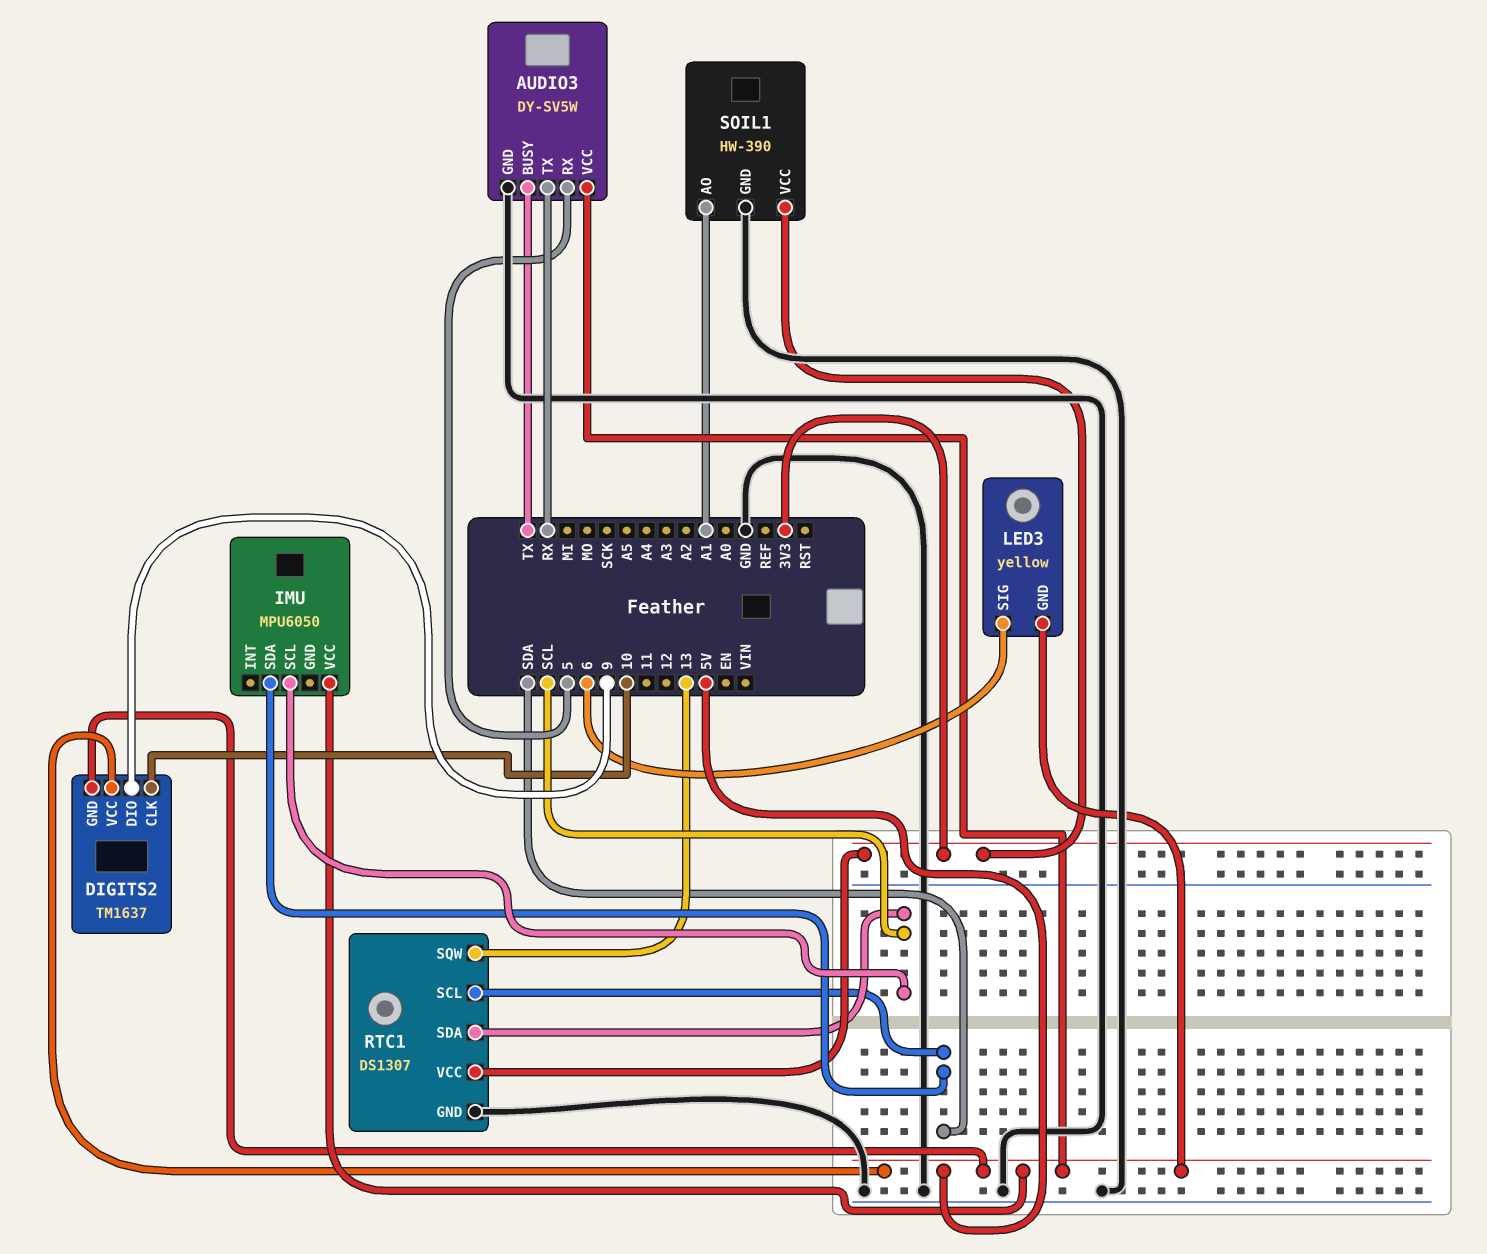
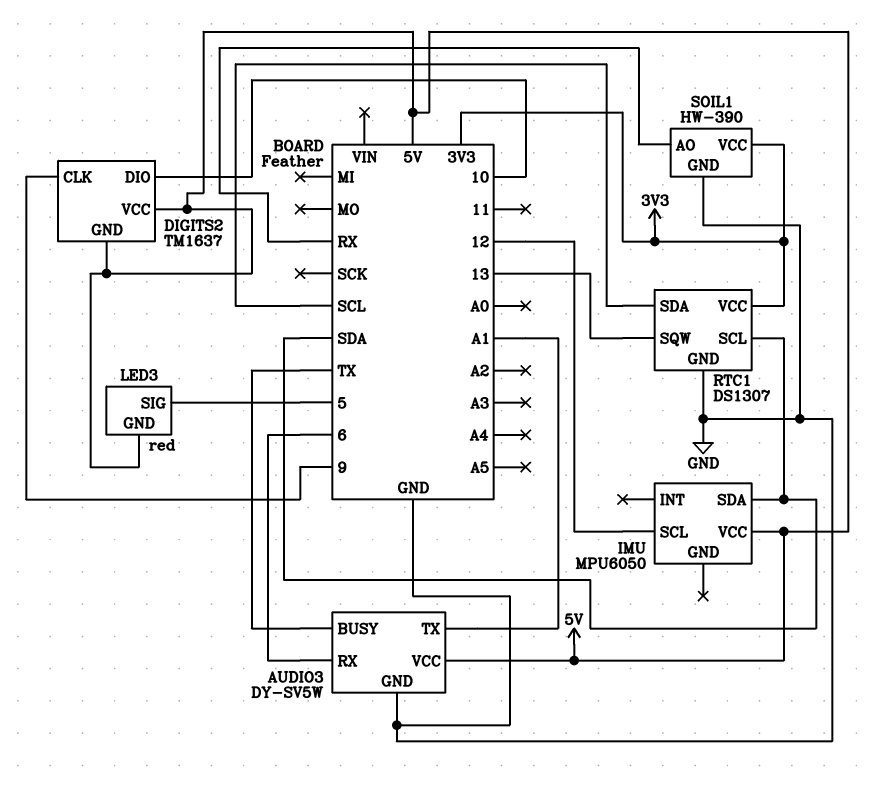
AUDIO3 pin RX: 5 -> 6
AUDIO3 pin TX: RX -> A1
DIGITS2 pin CLK: 10 -> 9
DIGITS2 pin DIO: 9 -> 10
IMU pin SCL: SCL -> 12
LED3: yellow -> red
LED3 pin SIG: 6 -> 5
SOIL1 pin AO: A1 -> RX

